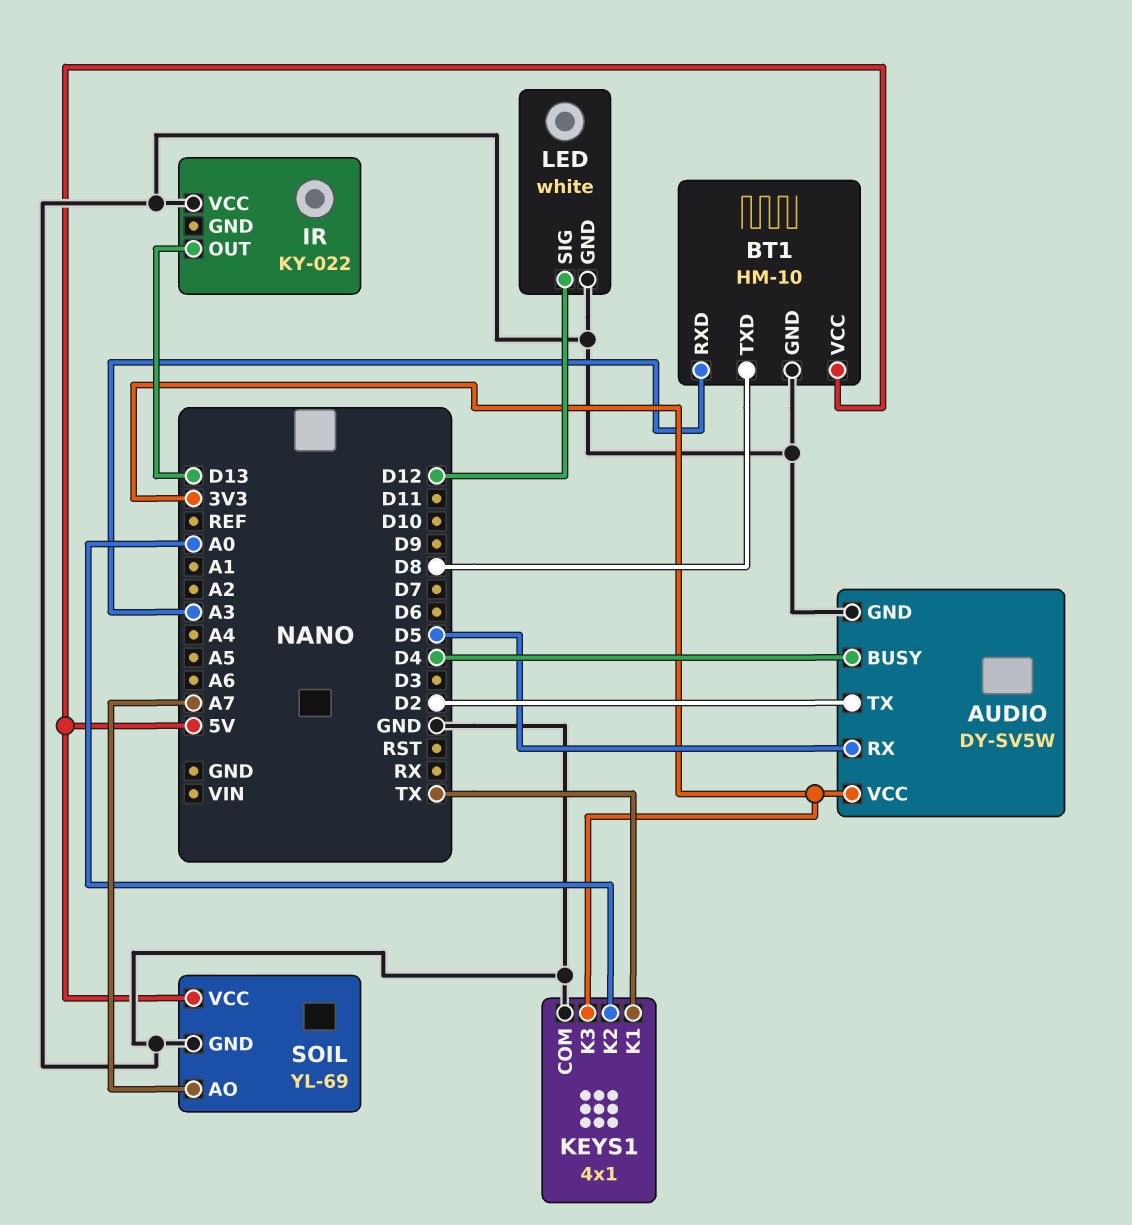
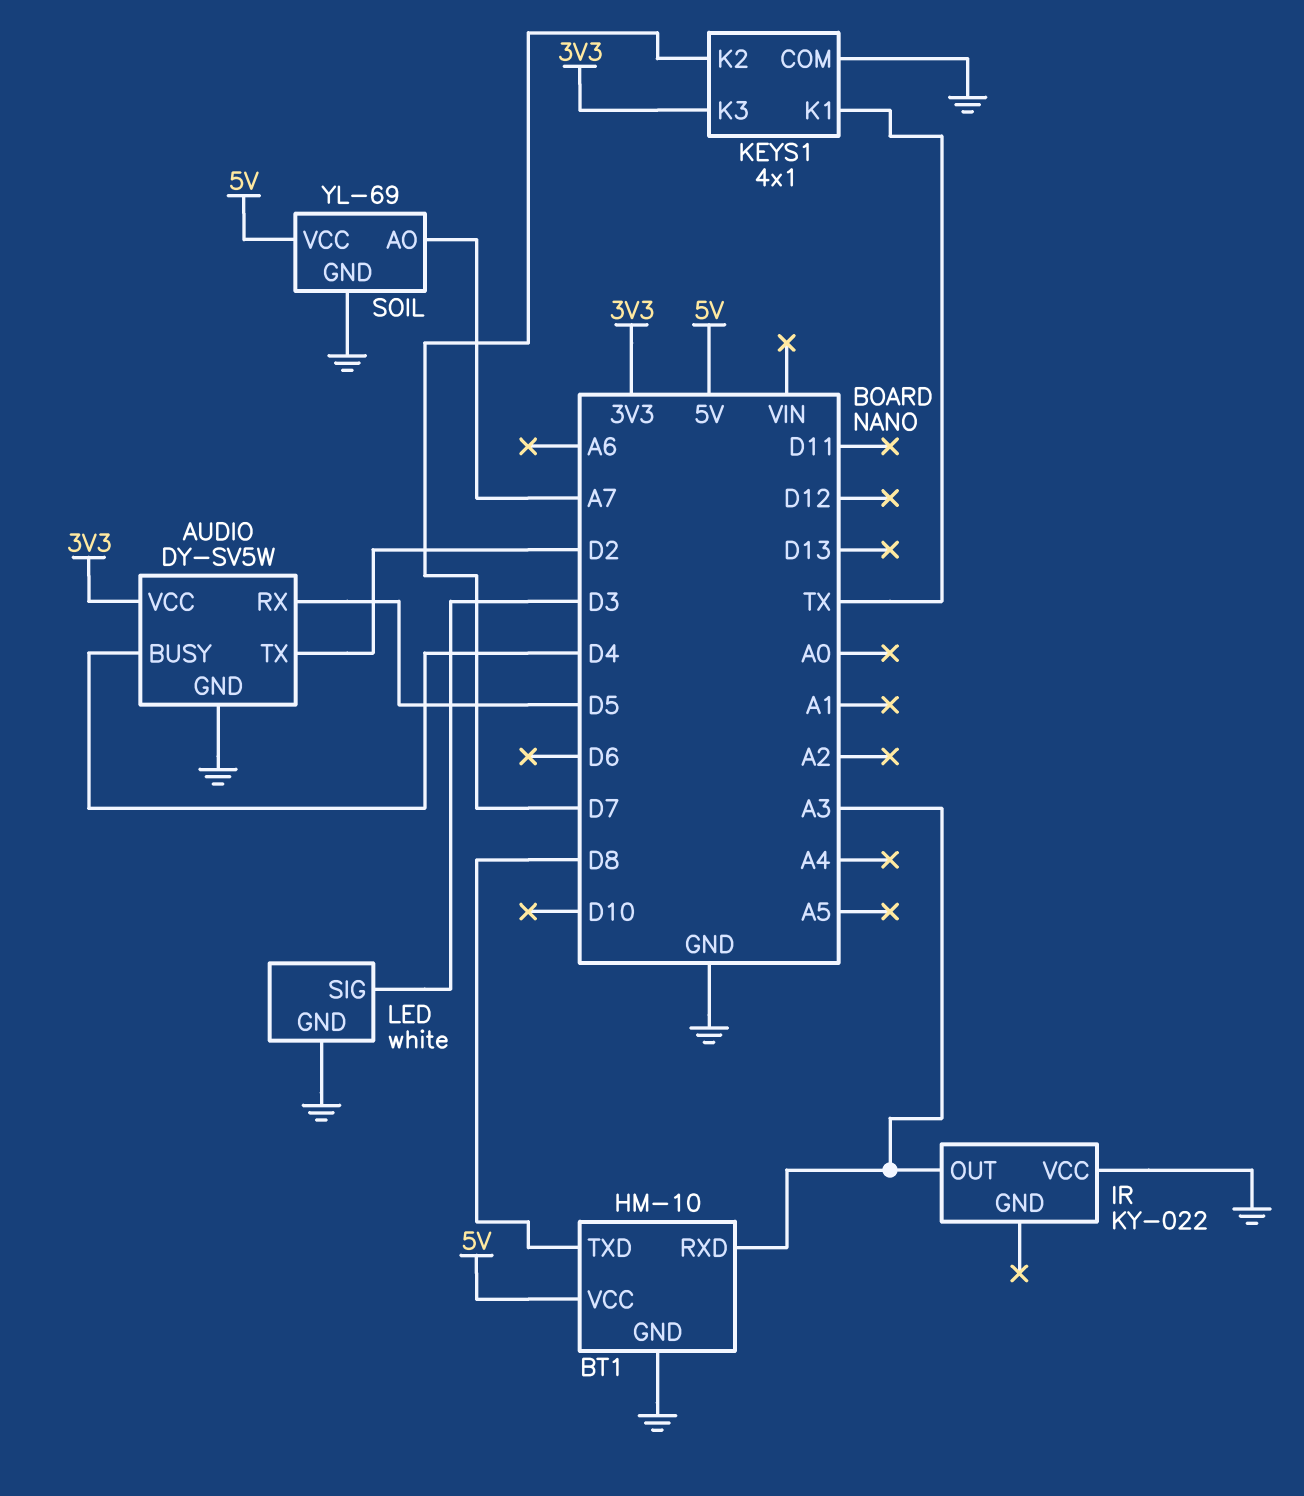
IR pin OUT: D13 -> A3
KEYS1 pin K2: A0 -> D7
LED pin SIG: D12 -> D3

